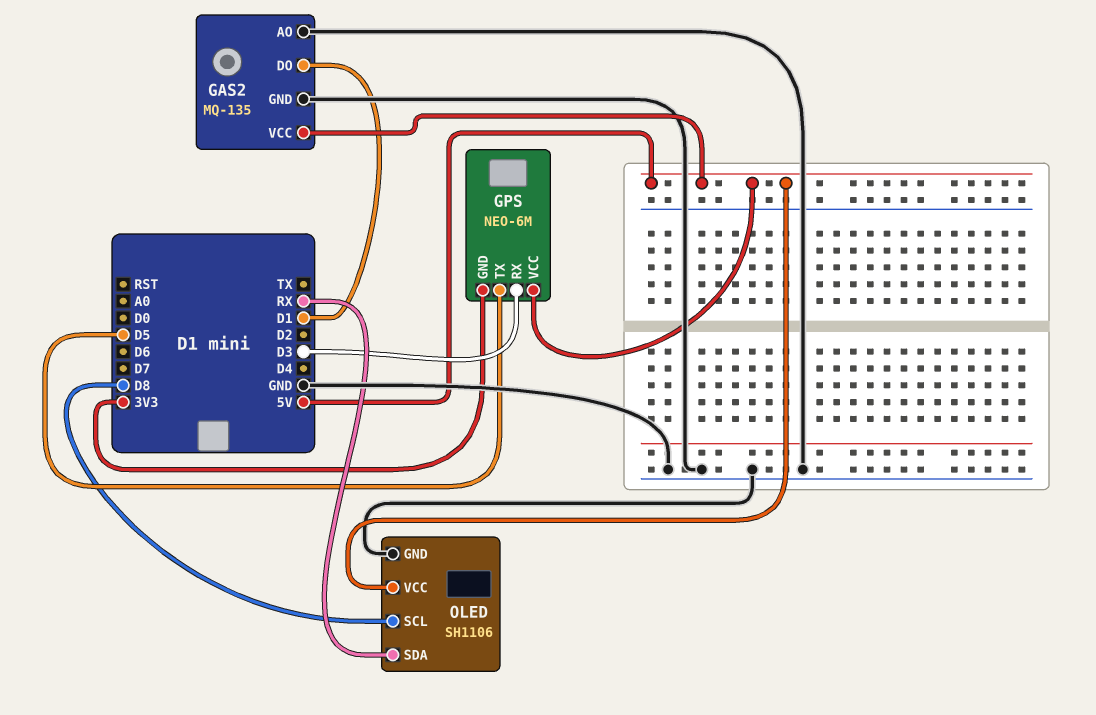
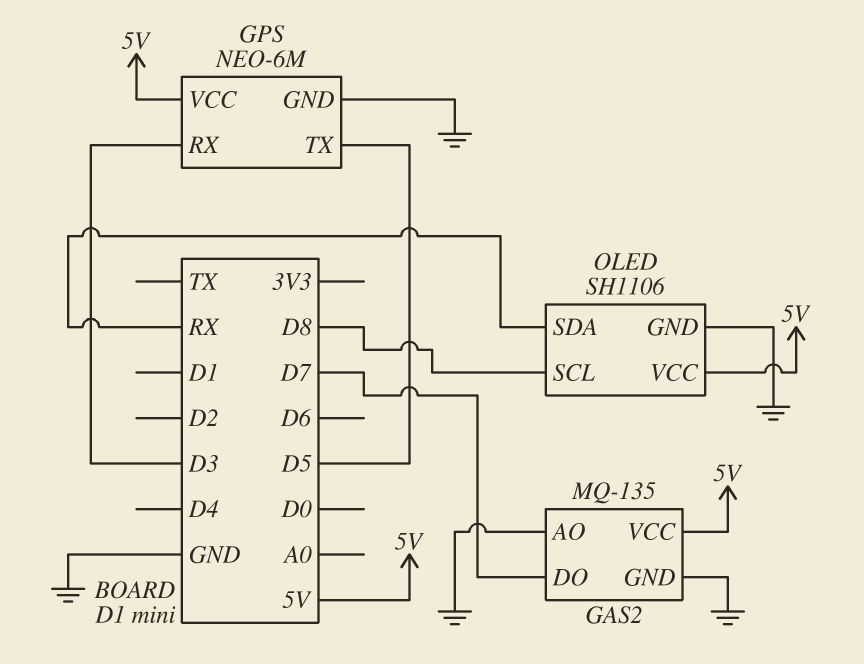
GAS2 pin DO: D1 -> D7
GPS pin GND: 3V3 -> GND

